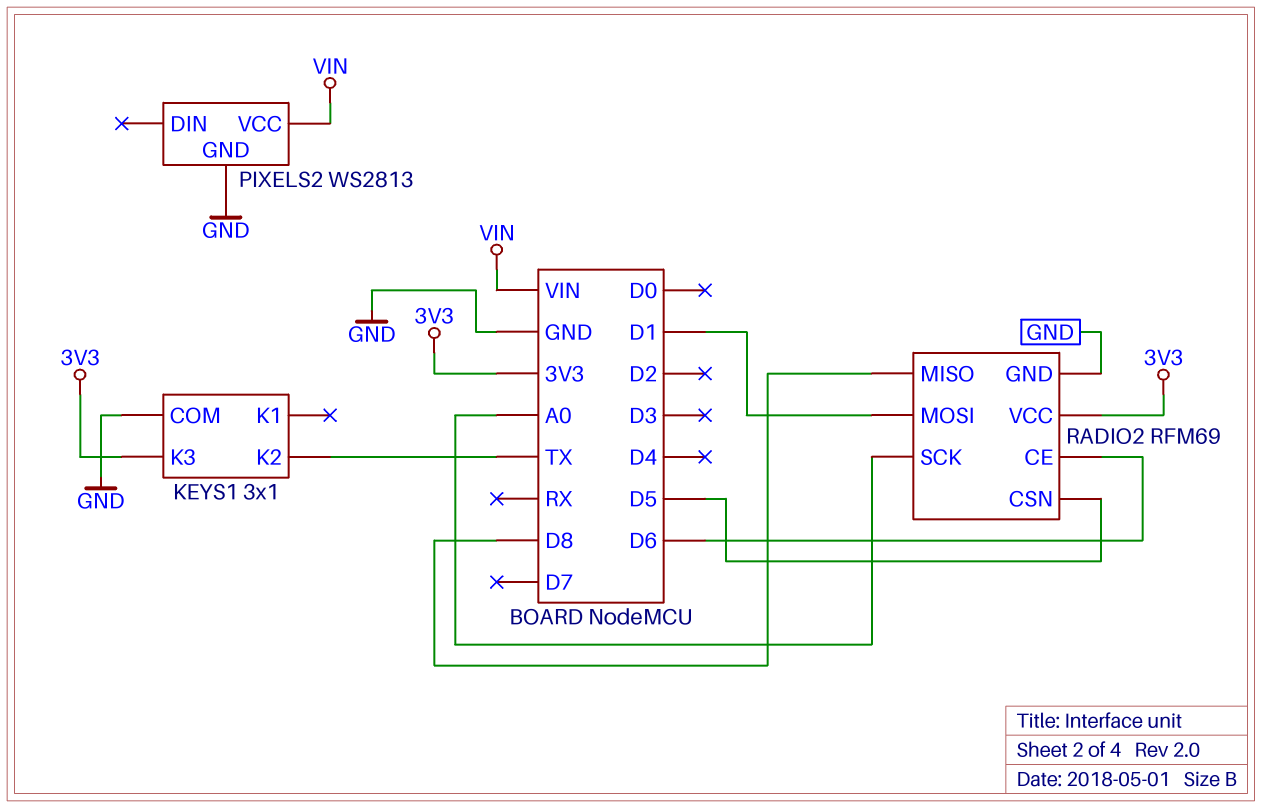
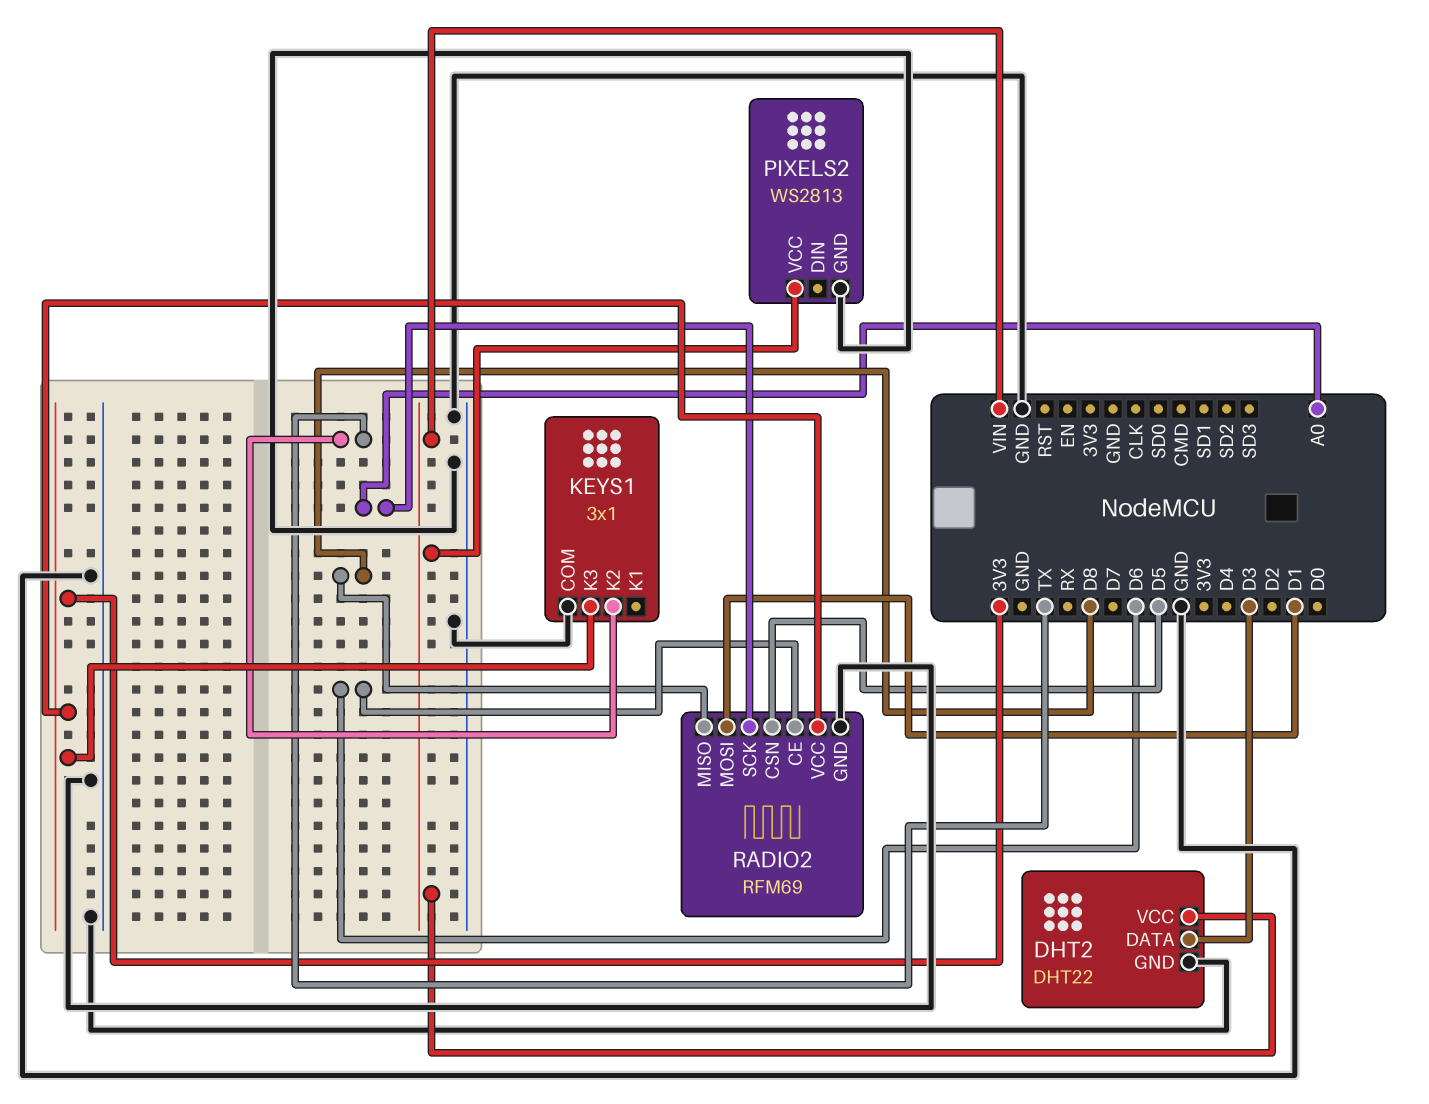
DHT2: none -> DHT22
DHT2 pin DATA: none -> D3
DHT2 pin GND: none -> GND
DHT2 pin VCC: none -> VIN

